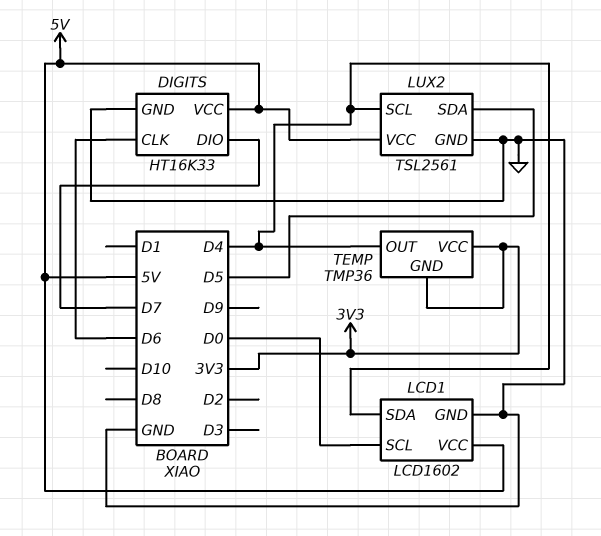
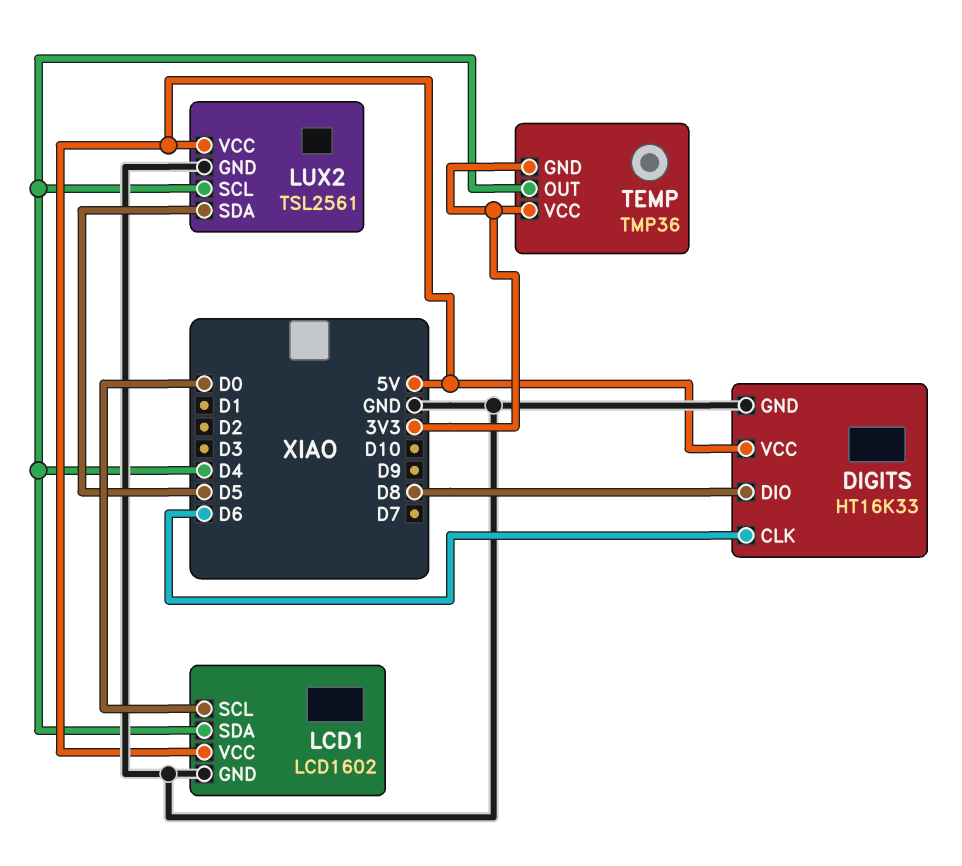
DIGITS pin DIO: D7 -> D8

